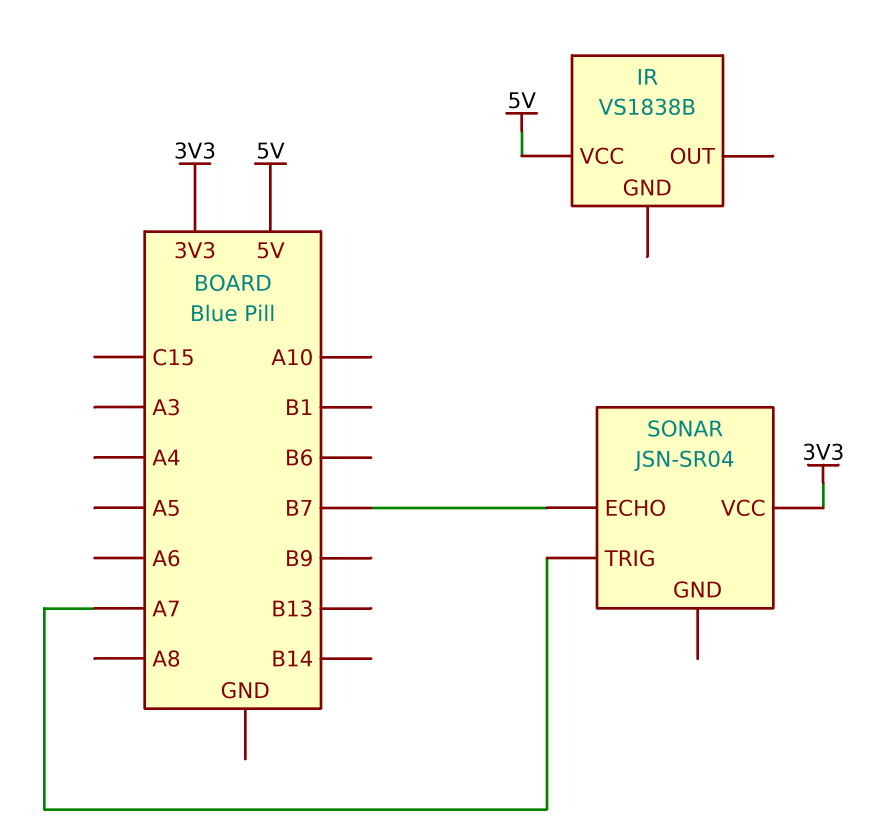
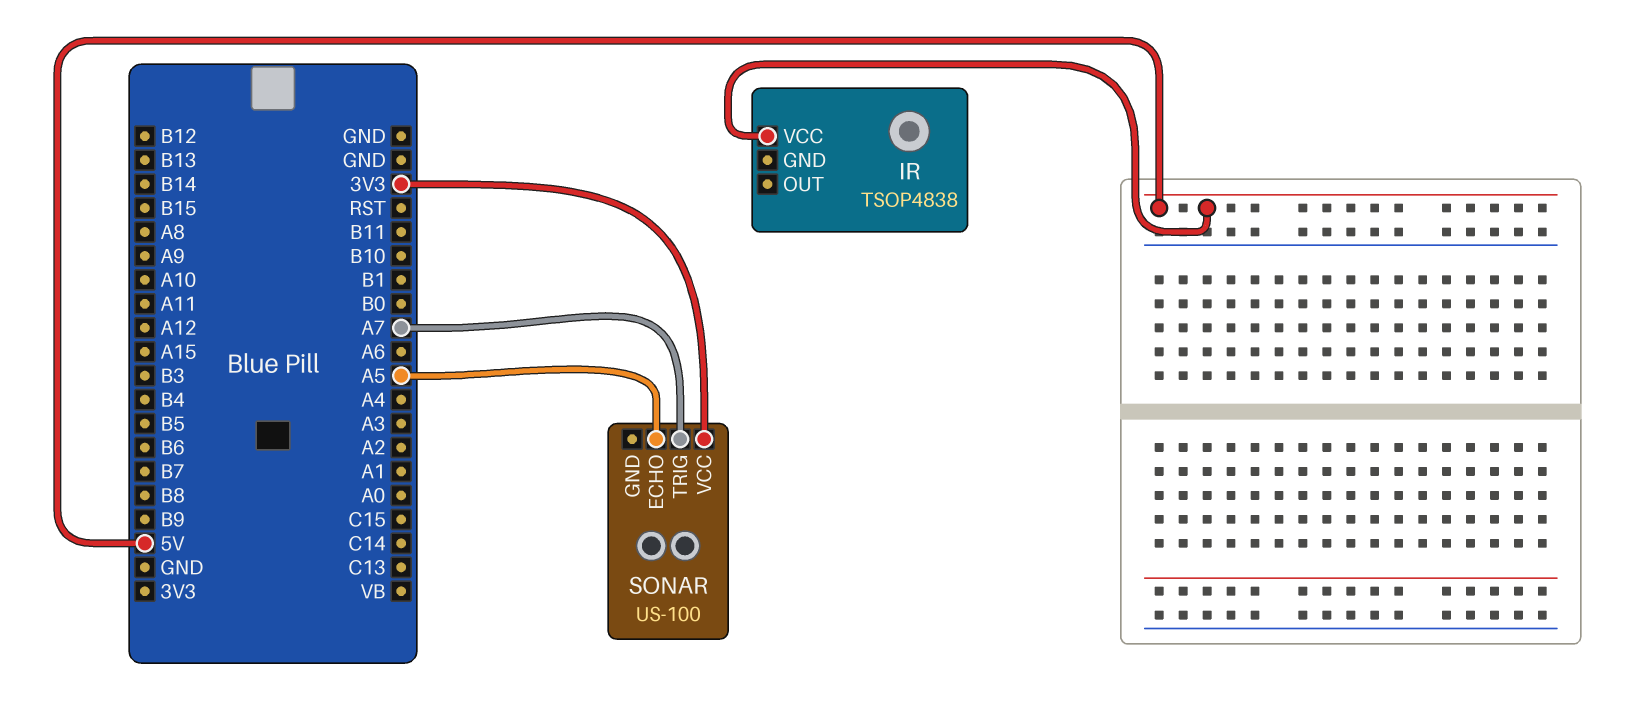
IR: VS1838B -> TSOP4838
SONAR: JSN-SR04 -> US-100
SONAR pin ECHO: B7 -> A5

